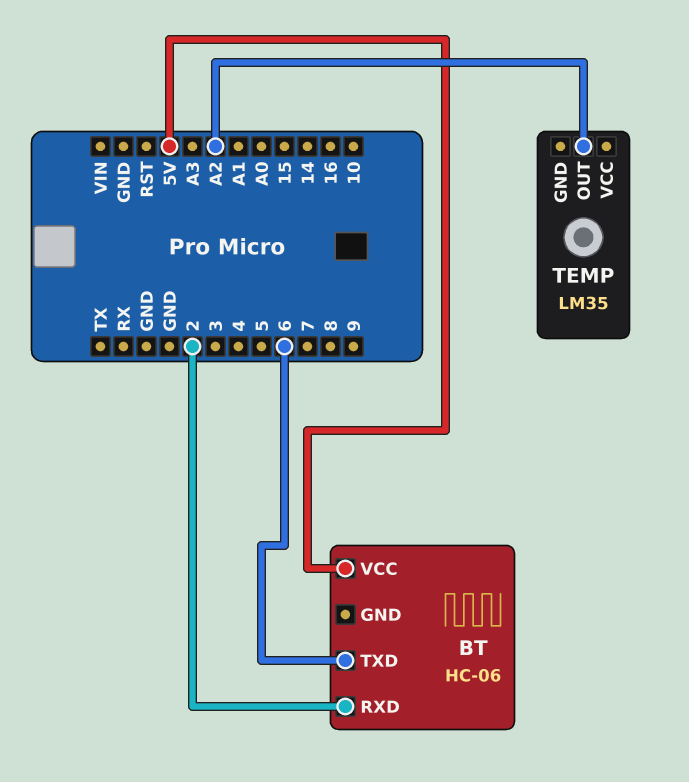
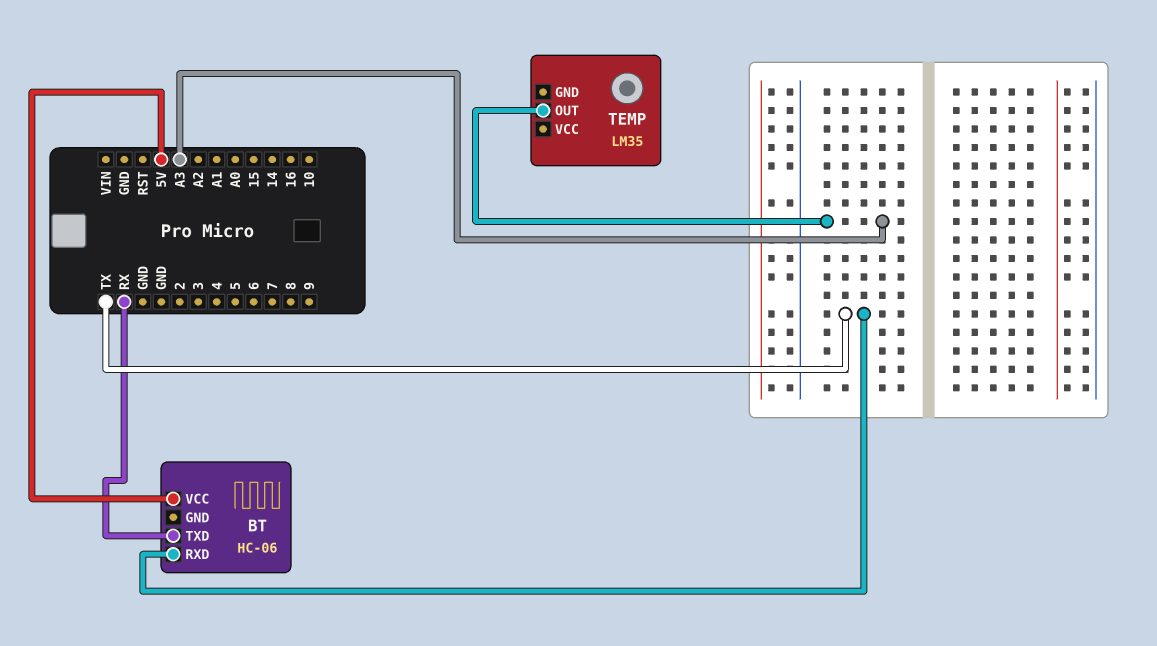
BT pin RXD: 2 -> TX
BT pin TXD: 6 -> RX
TEMP pin OUT: A2 -> A3

